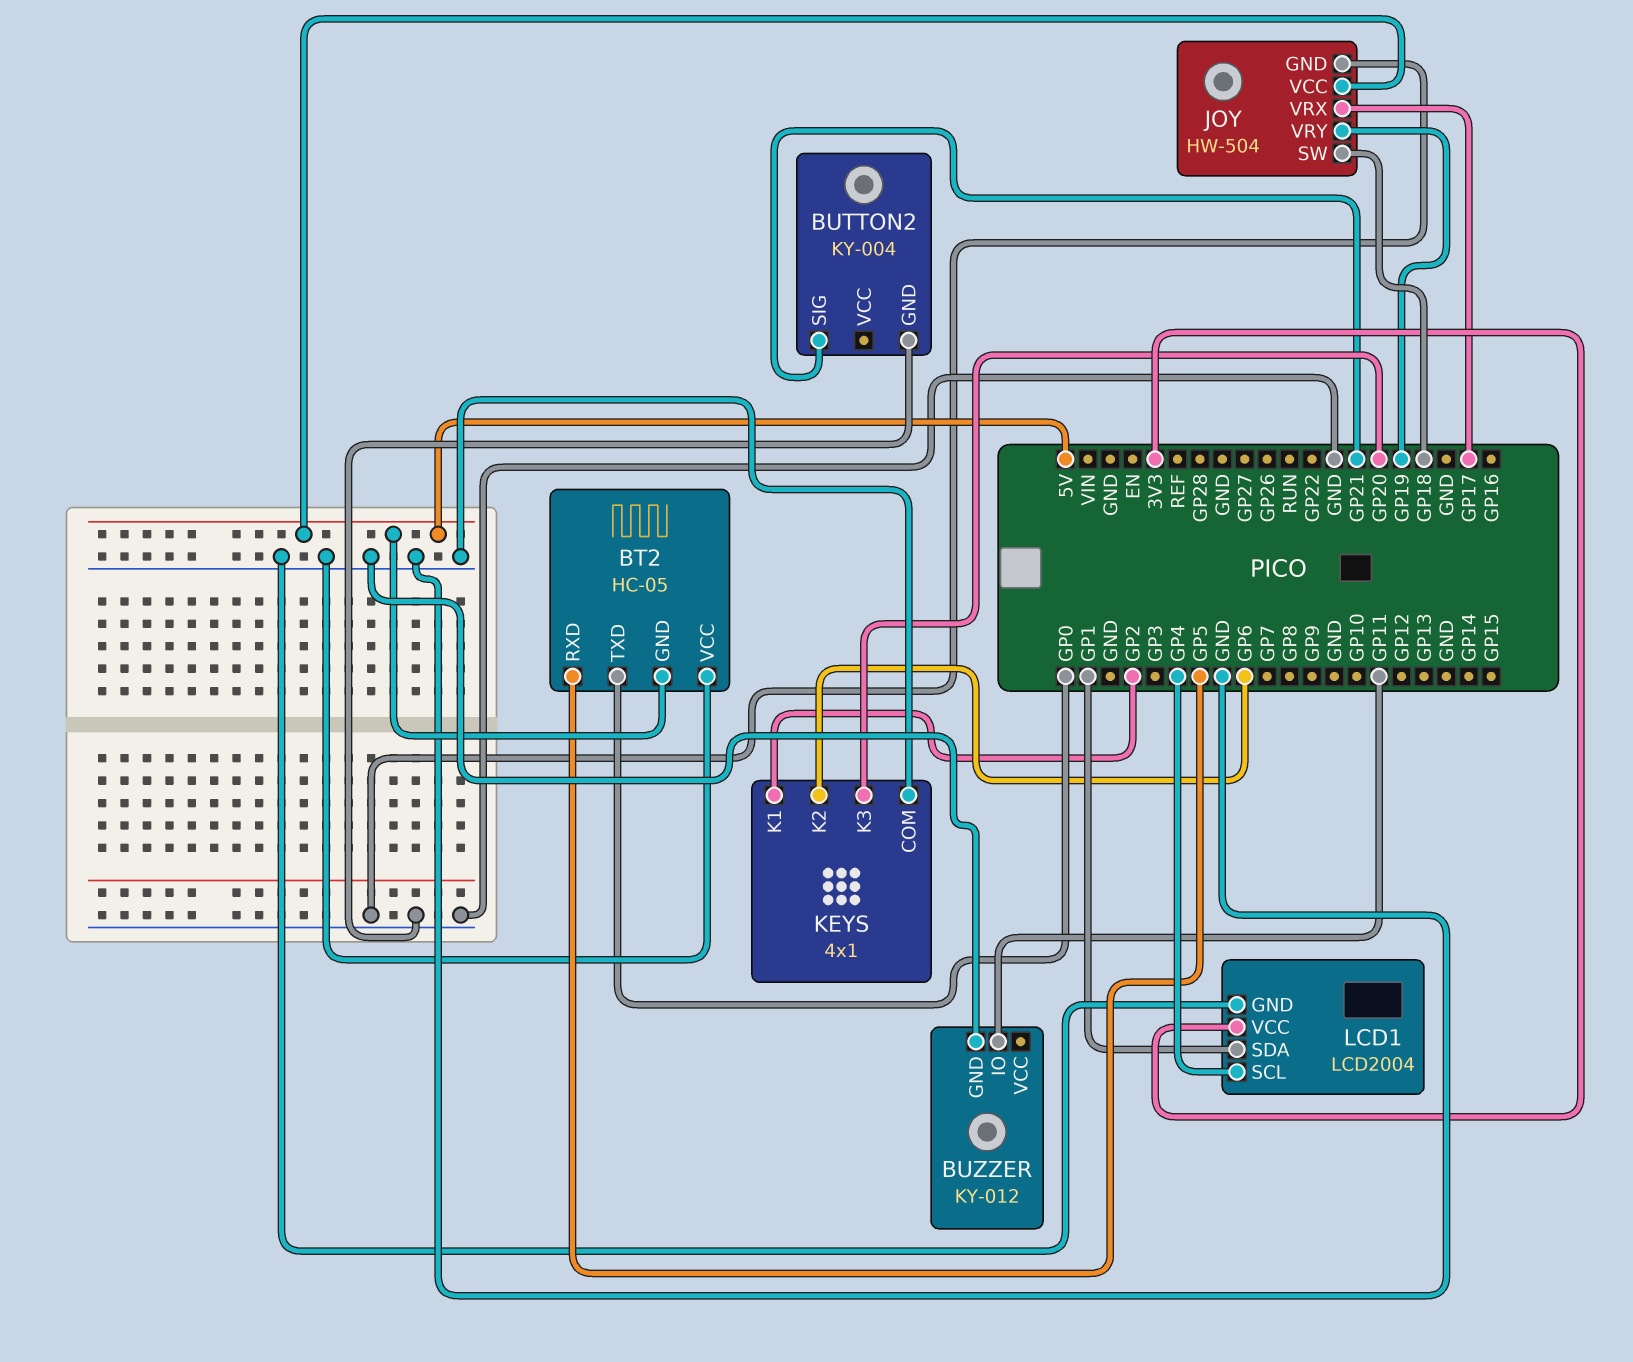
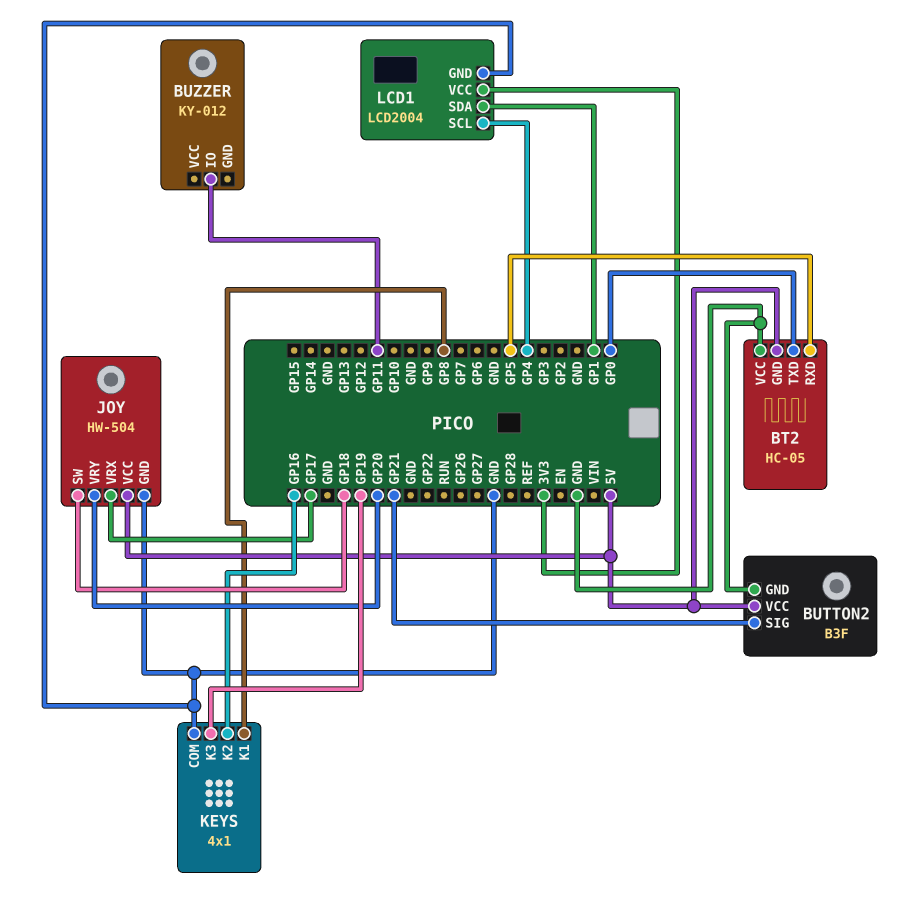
BUTTON2: KY-004 -> B3F
BUTTON2 pin VCC: none -> 5V
BUZZER pin GND: GND -> none
JOY pin VRY: GP19 -> GP20
KEYS pin K1: GP2 -> GP8
KEYS pin K2: GP6 -> GP16
KEYS pin K3: GP20 -> GP19

